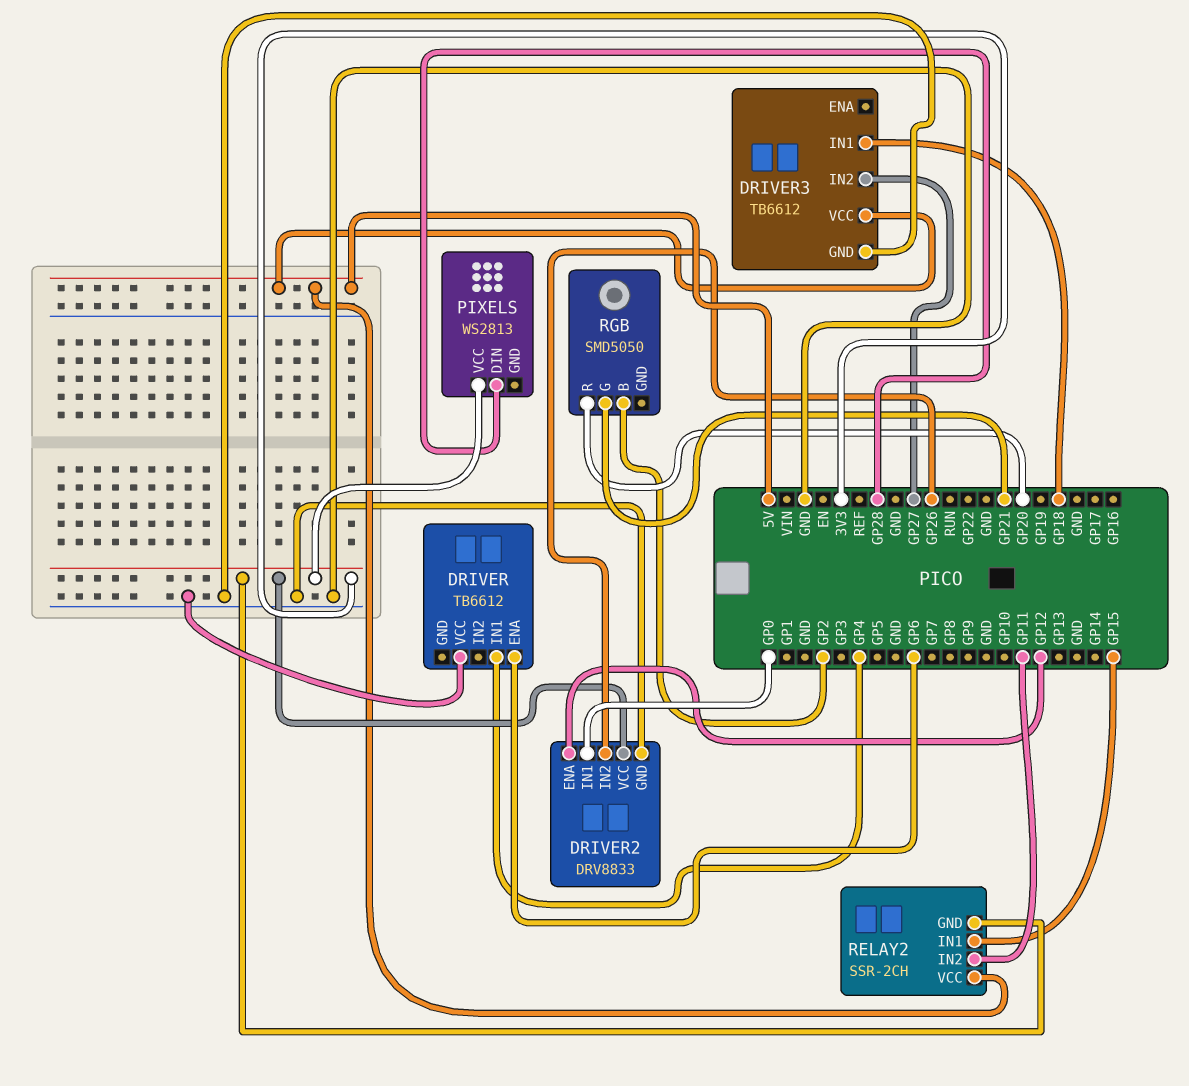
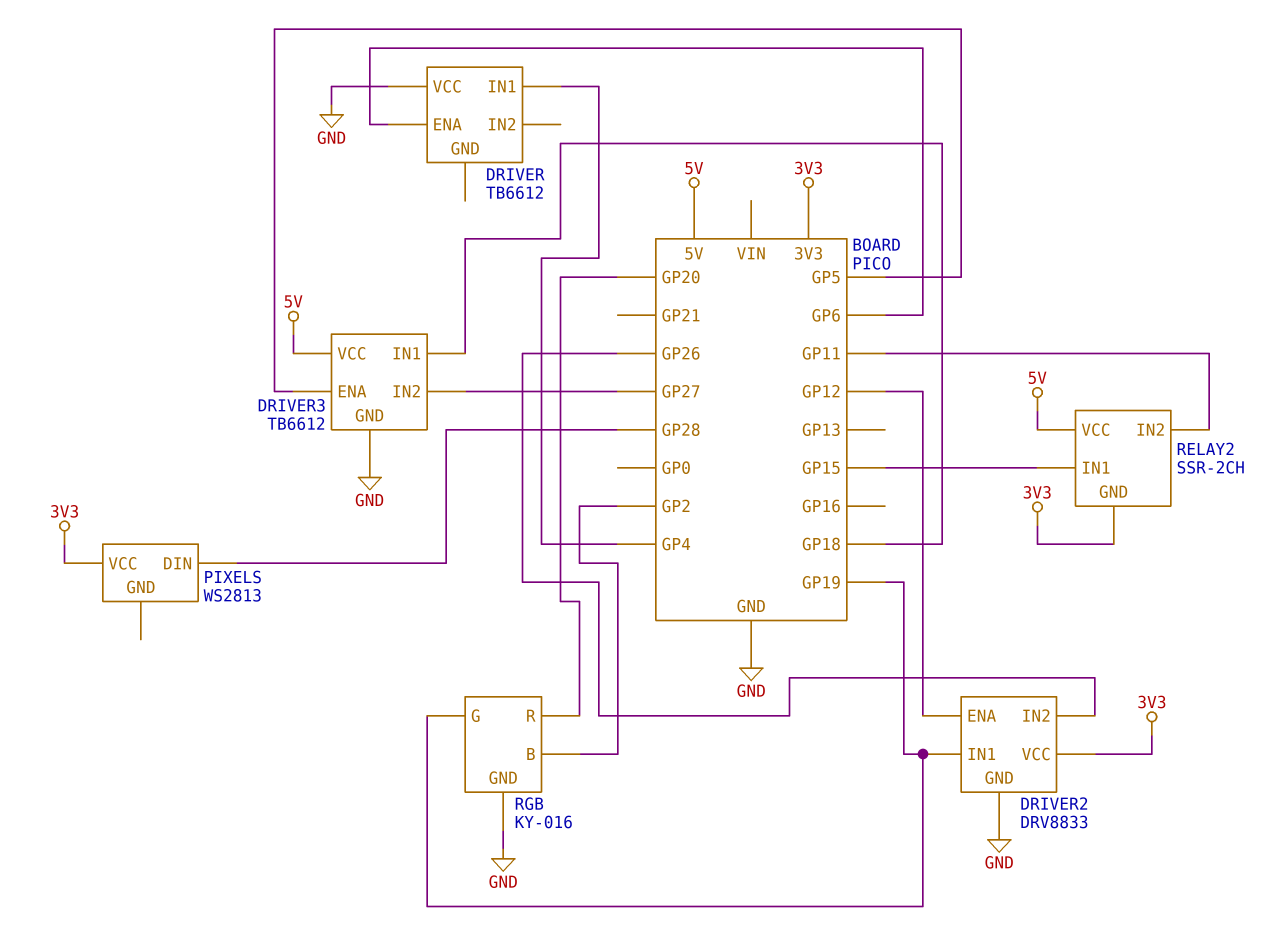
DRIVER2 pin IN1: GP0 -> GP19
DRIVER3 pin ENA: none -> GP5
RGB: SMD5050 -> KY-016
RGB pin G: GP21 -> GP19
RGB pin GND: none -> GND

